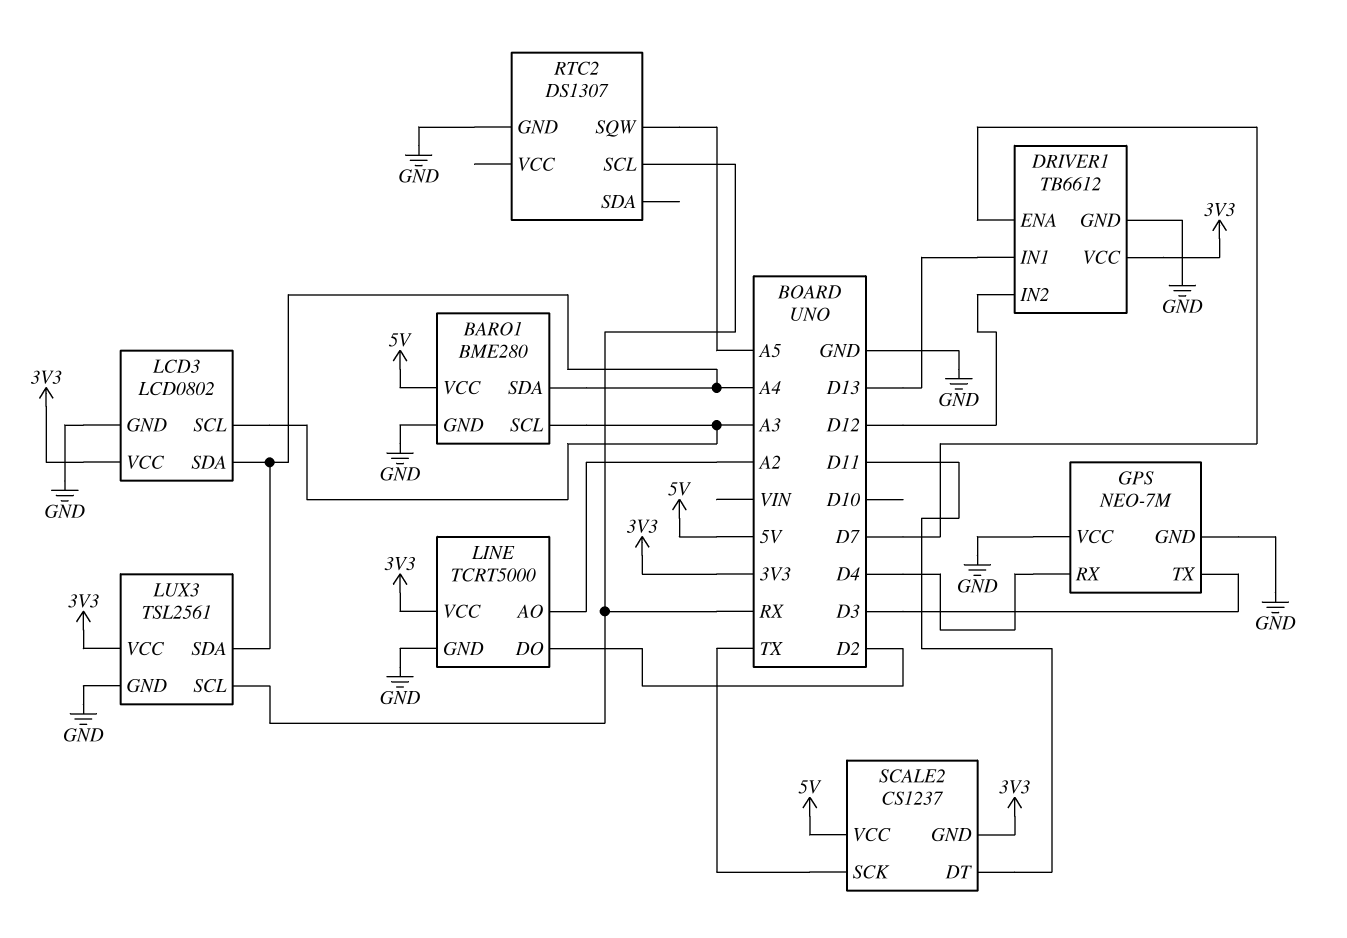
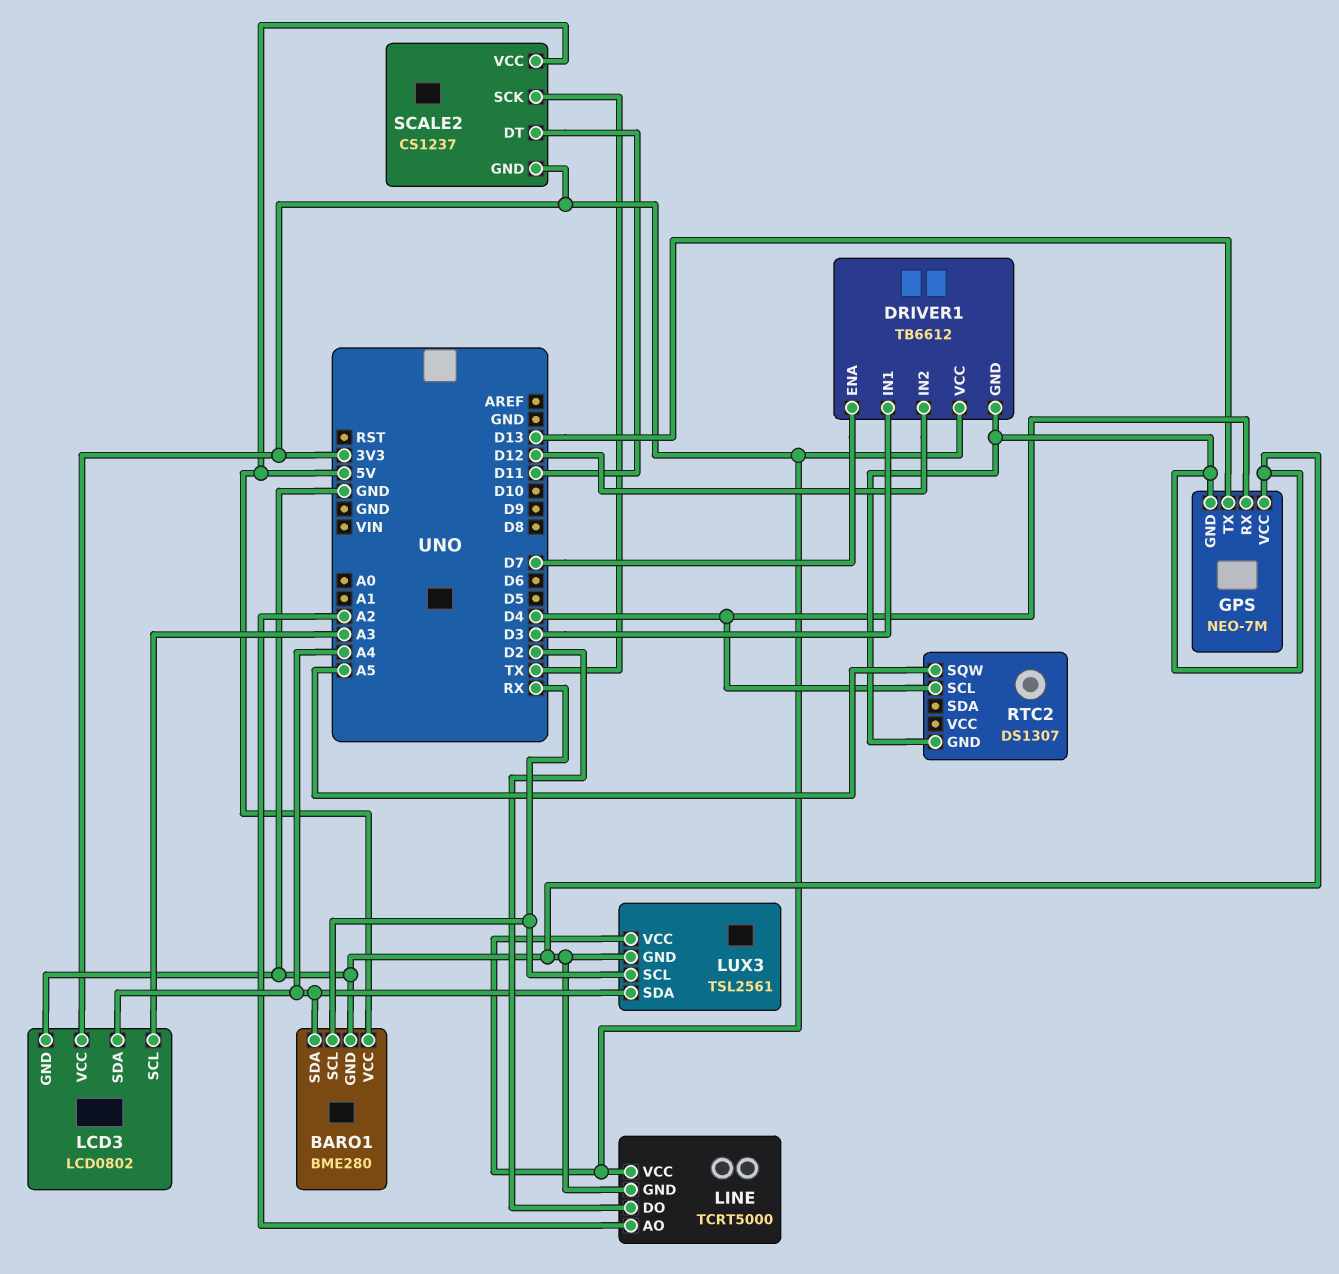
BARO1 pin SCL: A3 -> RX
DRIVER1 pin IN1: D13 -> D3
GPS pin TX: D3 -> D13
RTC2 pin SCL: RX -> D4

